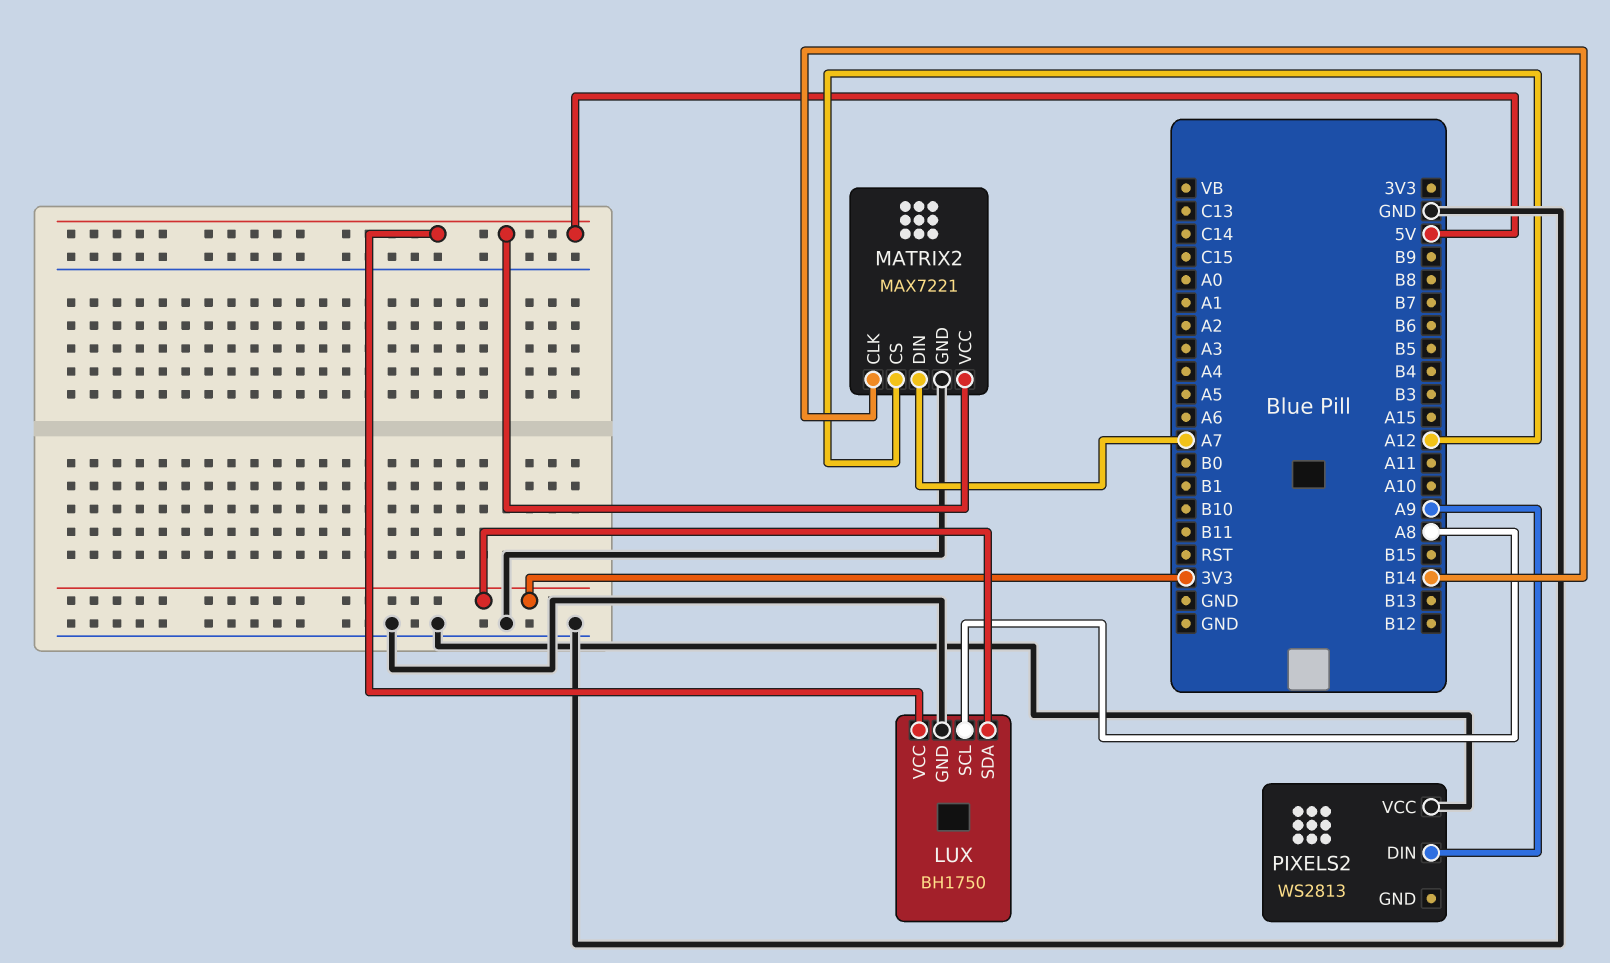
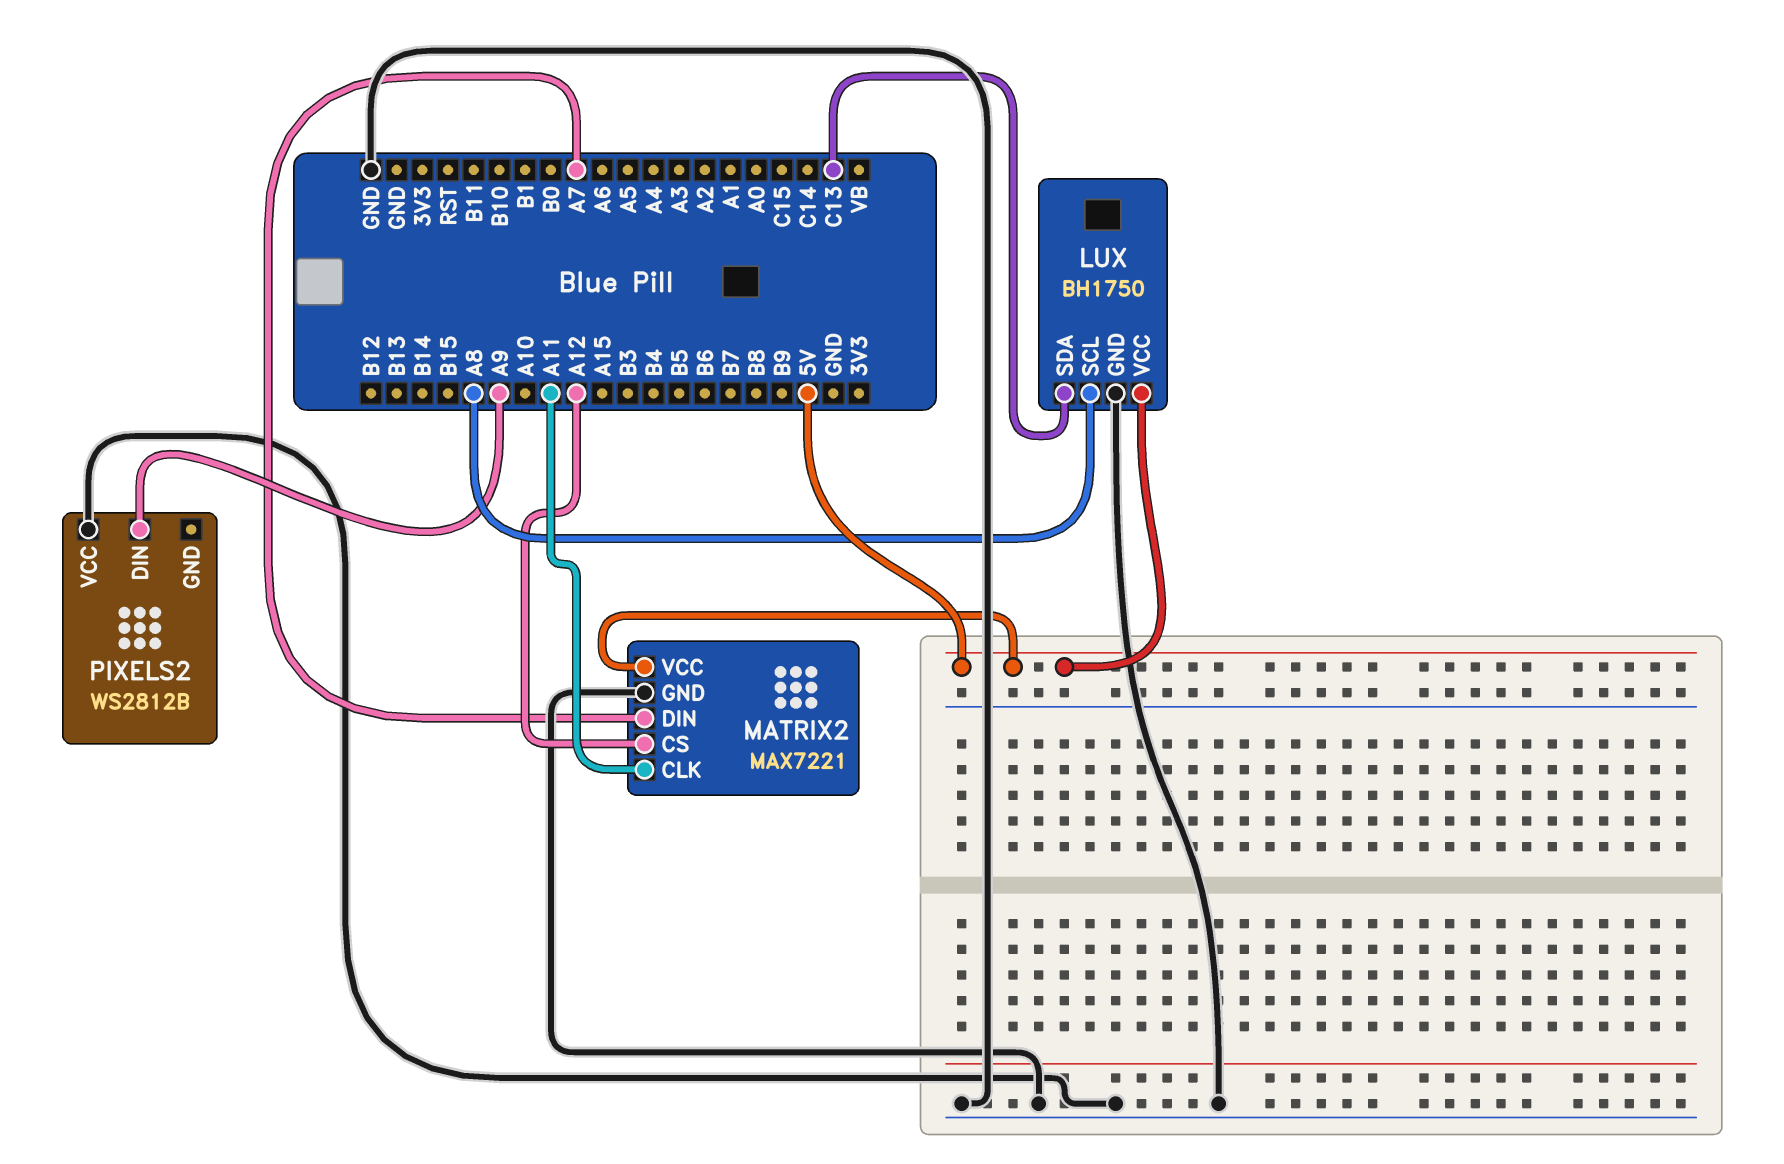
LUX pin SDA: 3V3 -> C13
MATRIX2 pin CLK: B14 -> A11
PIXELS2: WS2813 -> WS2812B

